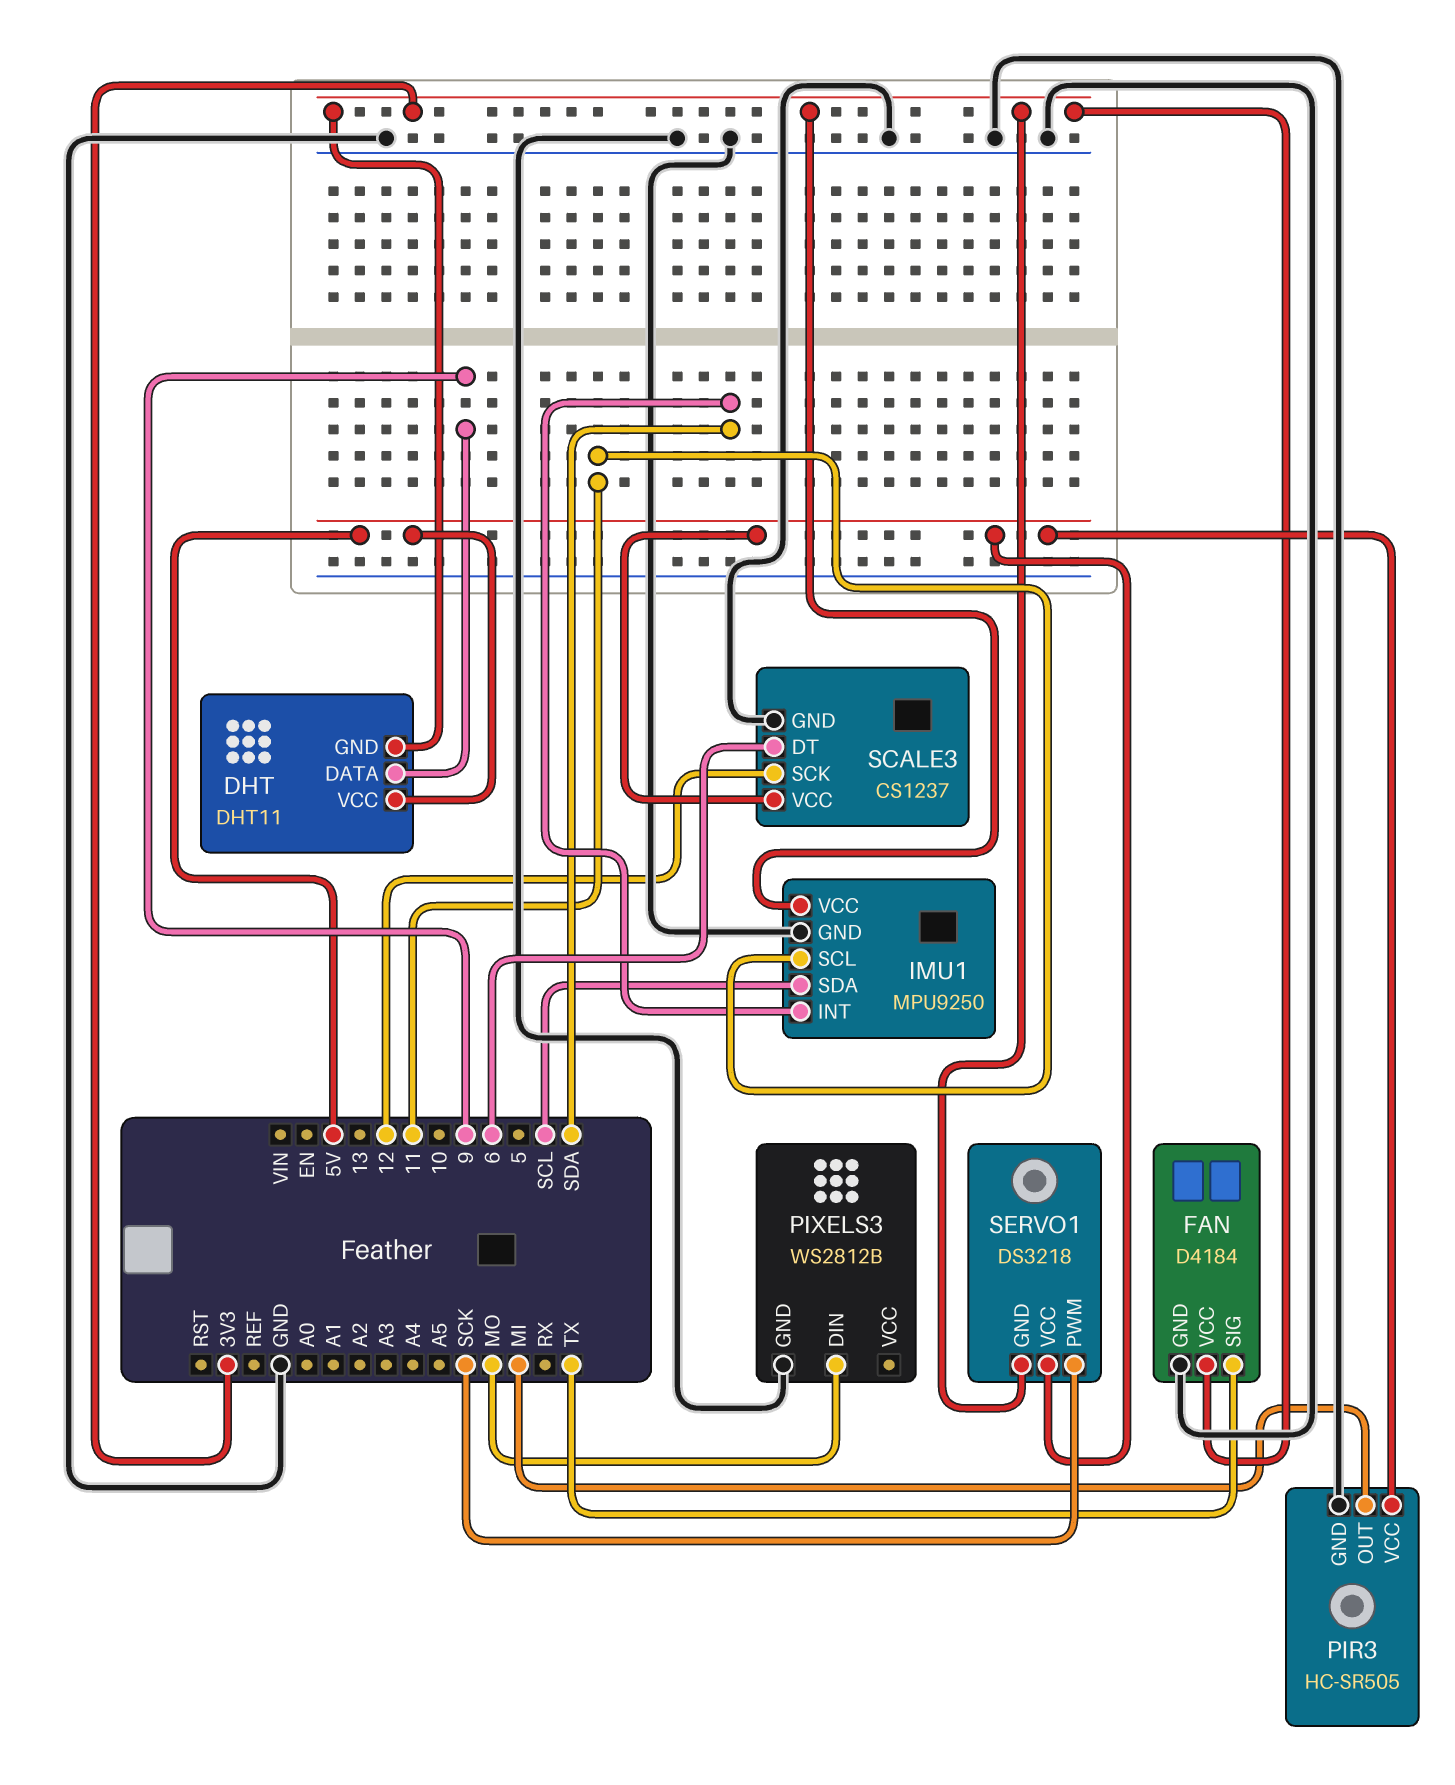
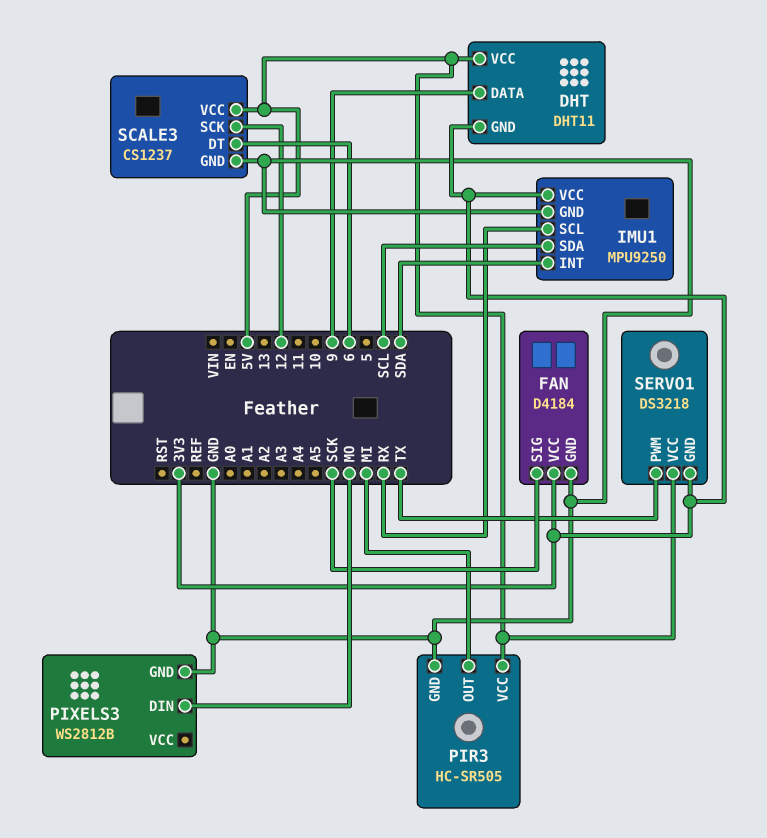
FAN pin SIG: TX -> SCK
IMU1 pin SCL: 11 -> RX
SERVO1 pin PWM: SCK -> TX

